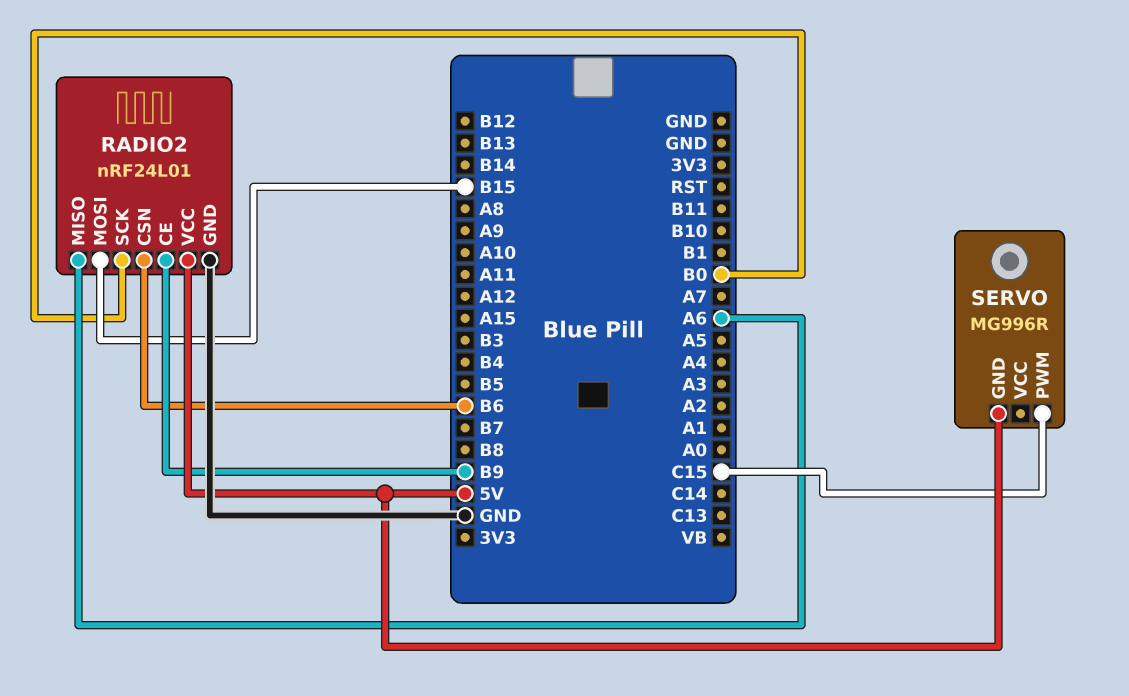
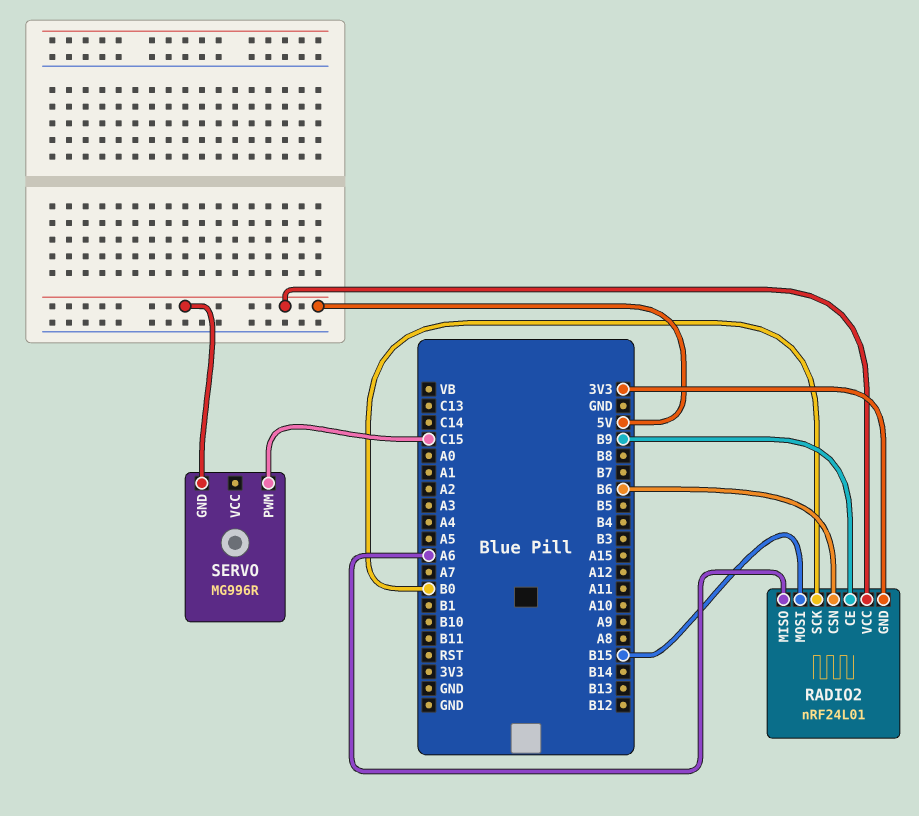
RADIO2 pin GND: GND -> 3V3

